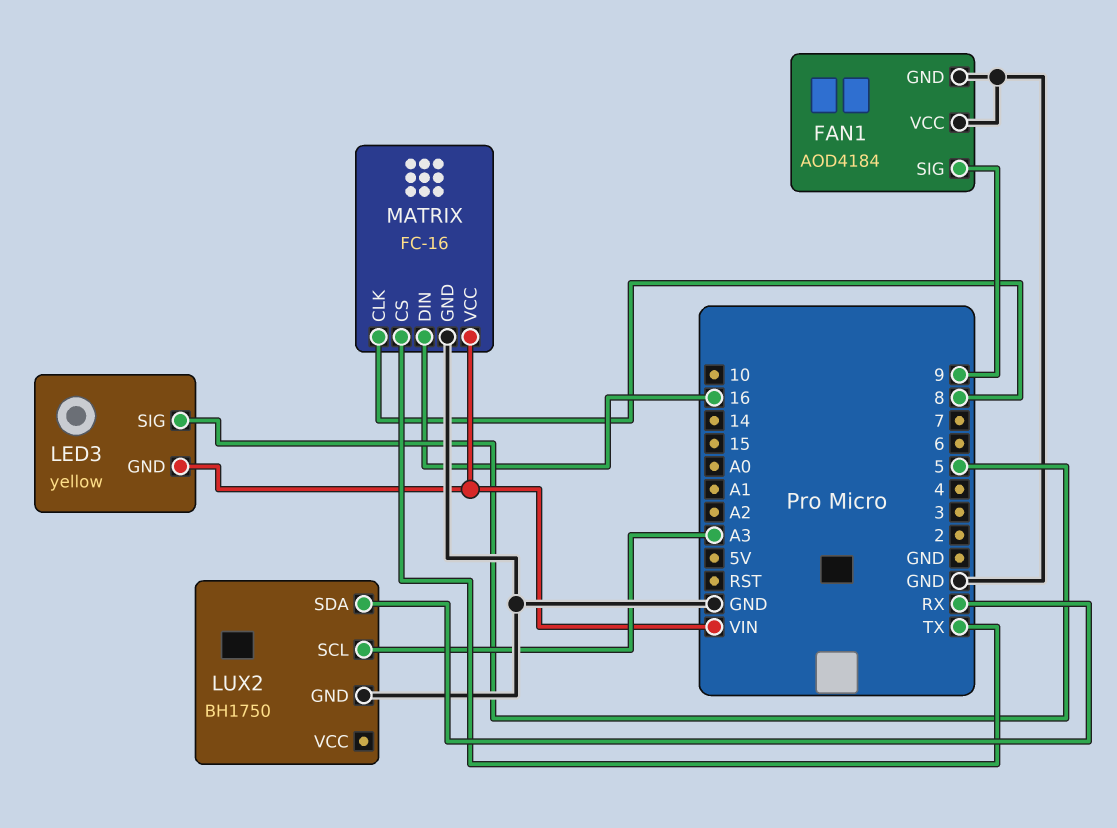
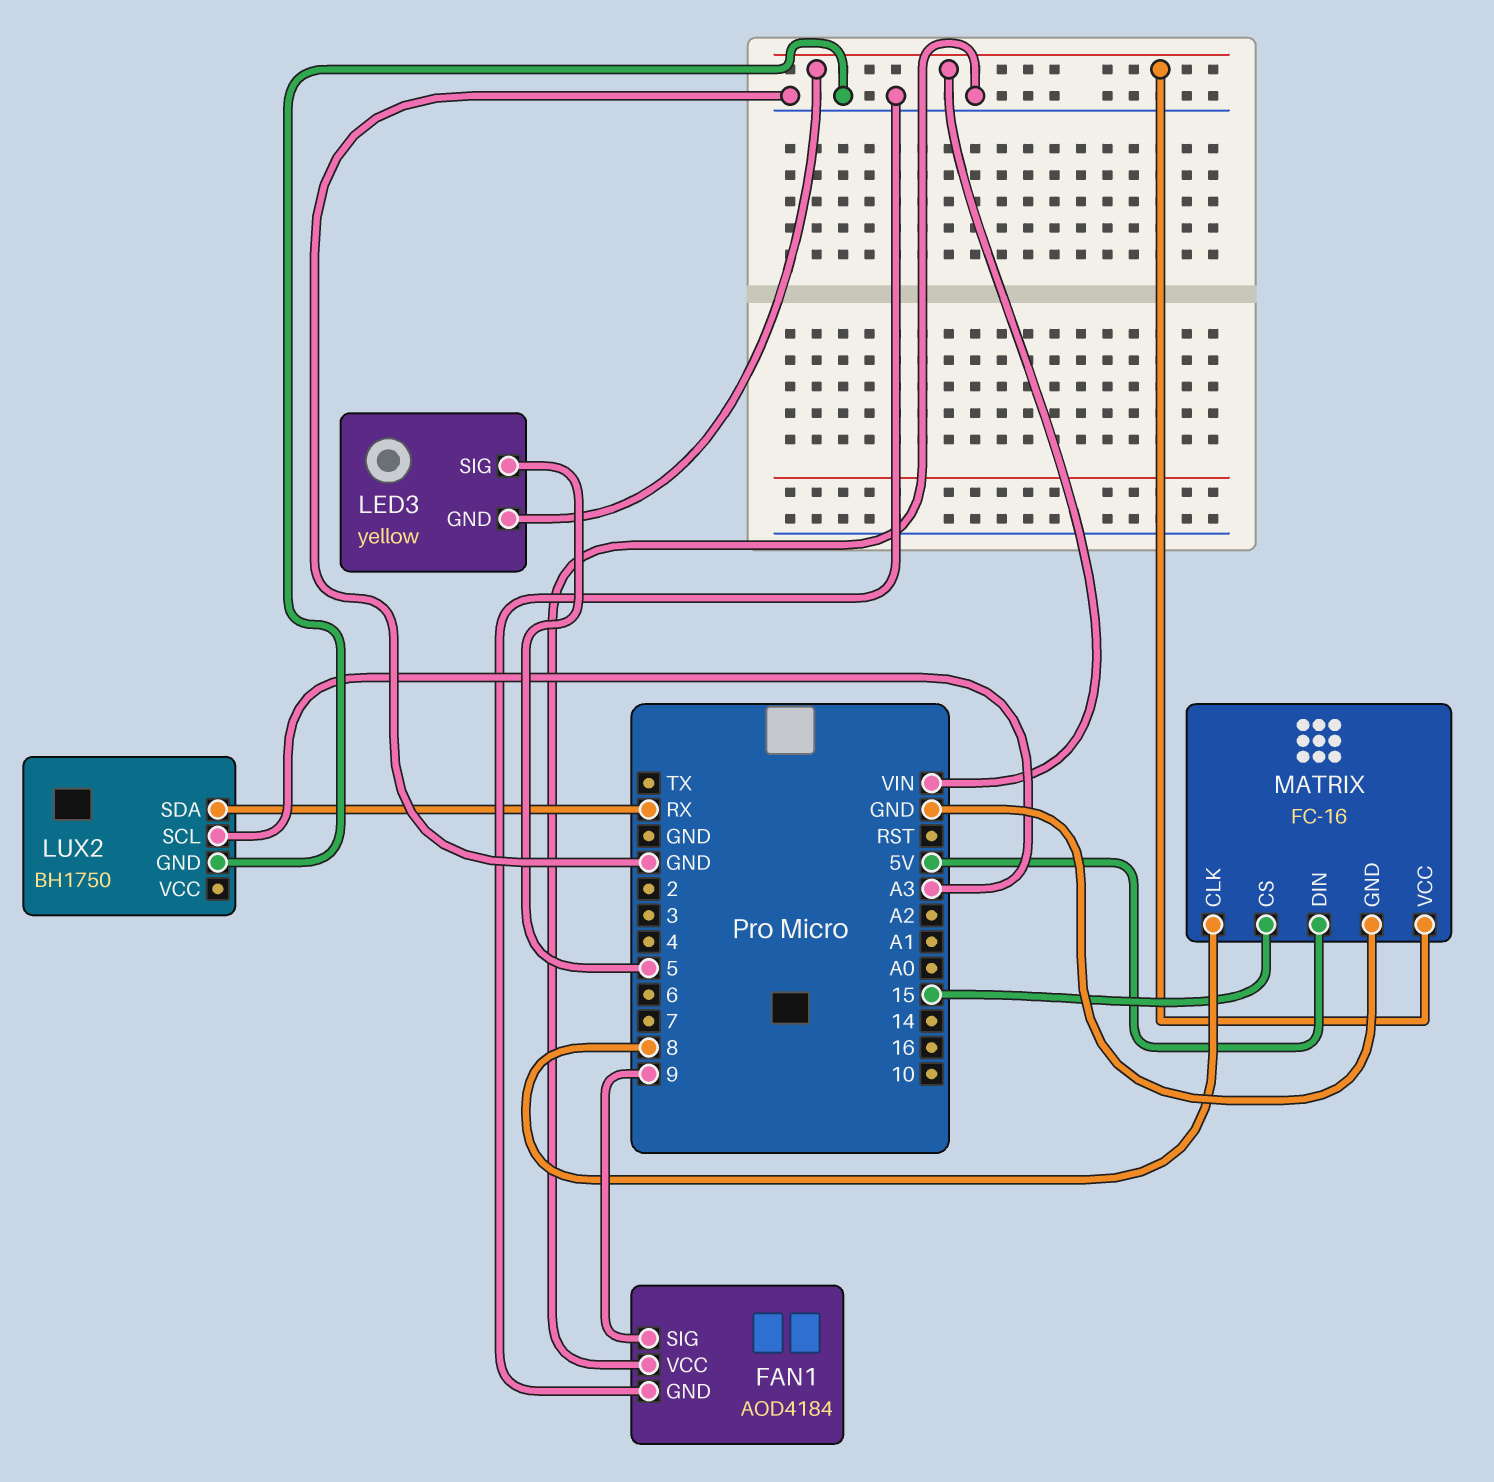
MATRIX pin CS: TX -> 15
MATRIX pin DIN: 16 -> 5V

